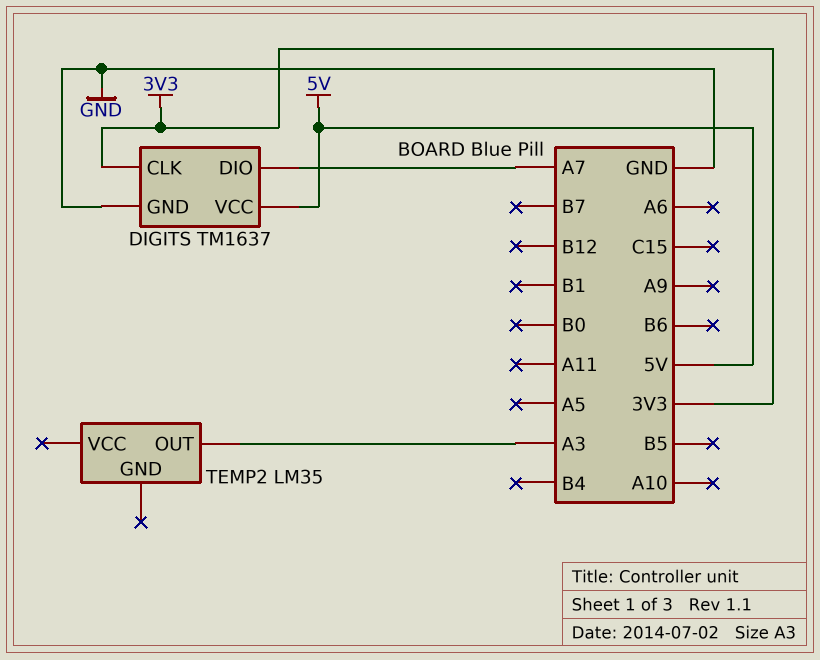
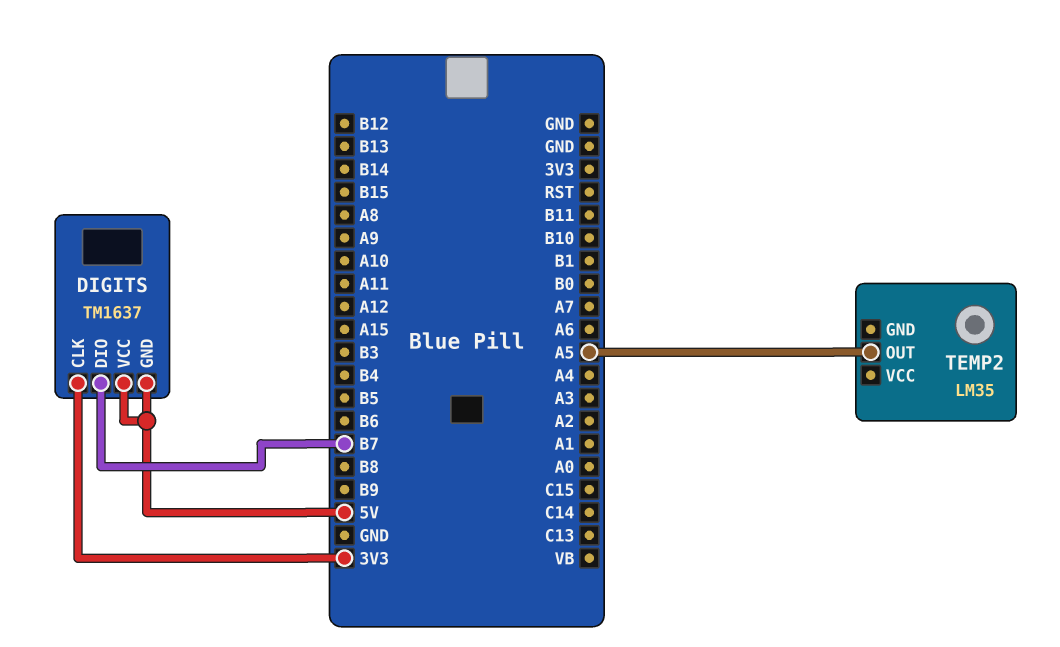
DIGITS pin DIO: A7 -> B7
DIGITS pin GND: GND -> 5V
TEMP2 pin OUT: A3 -> A5

